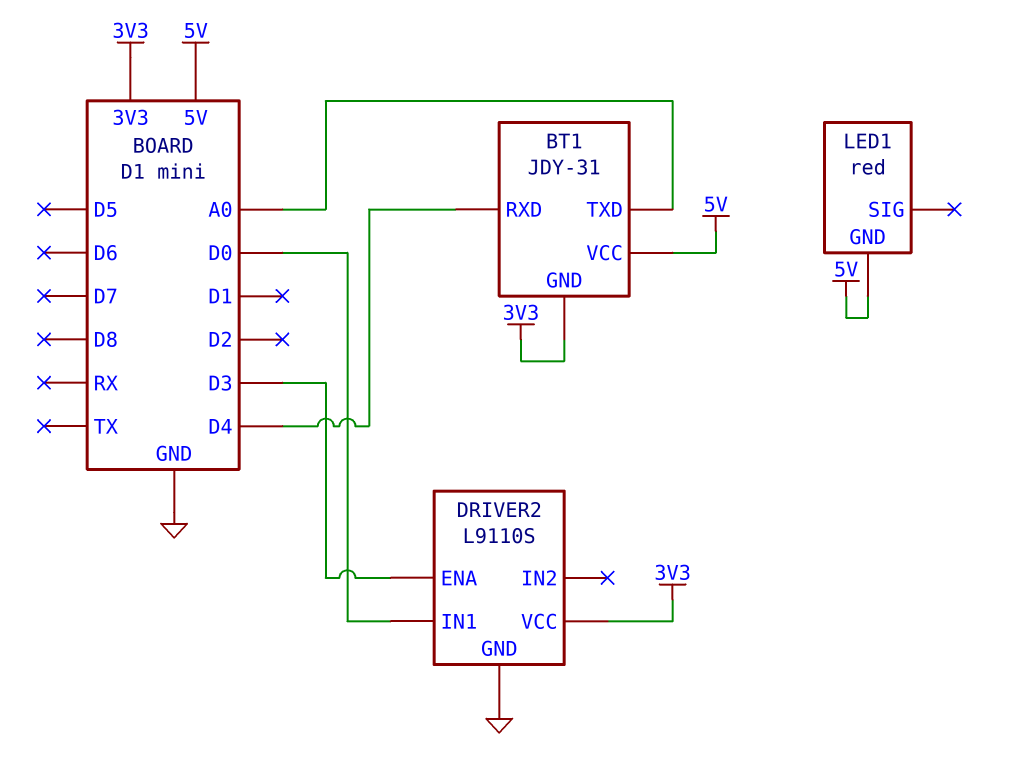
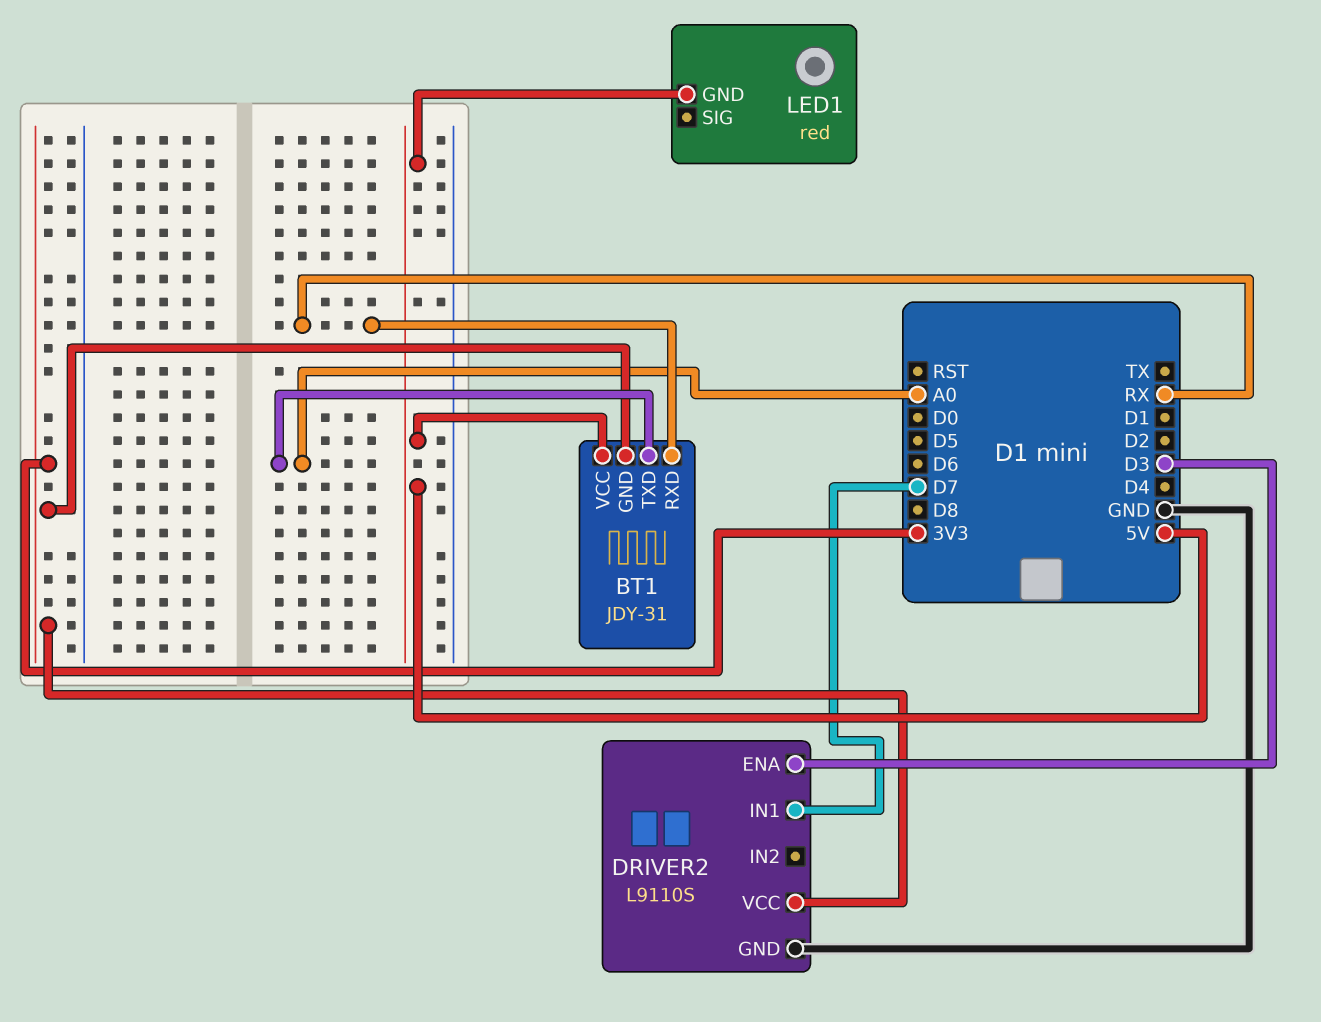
BT1 pin RXD: D4 -> RX
DRIVER2 pin IN1: D0 -> D7

